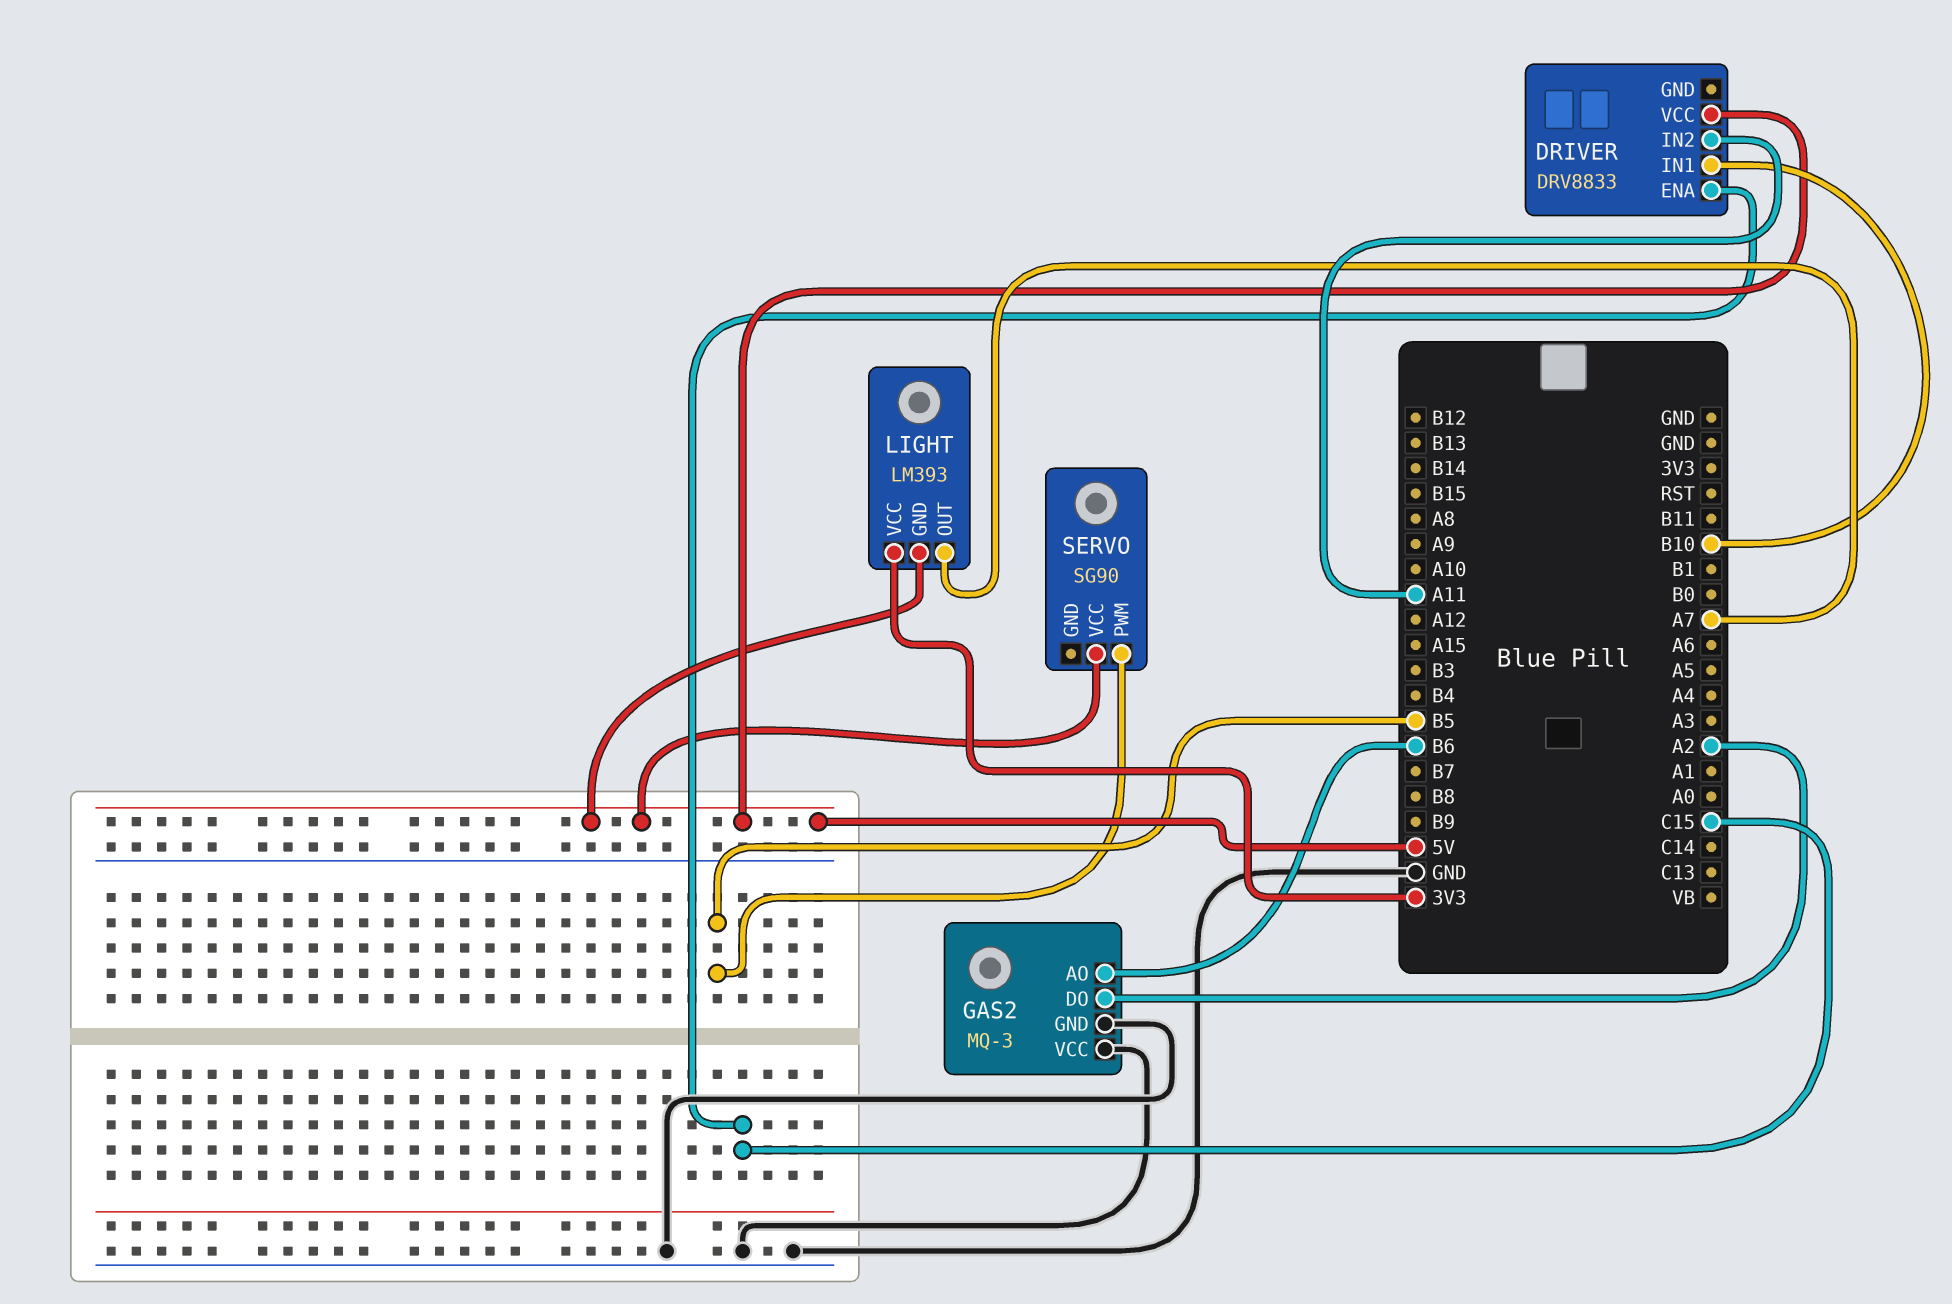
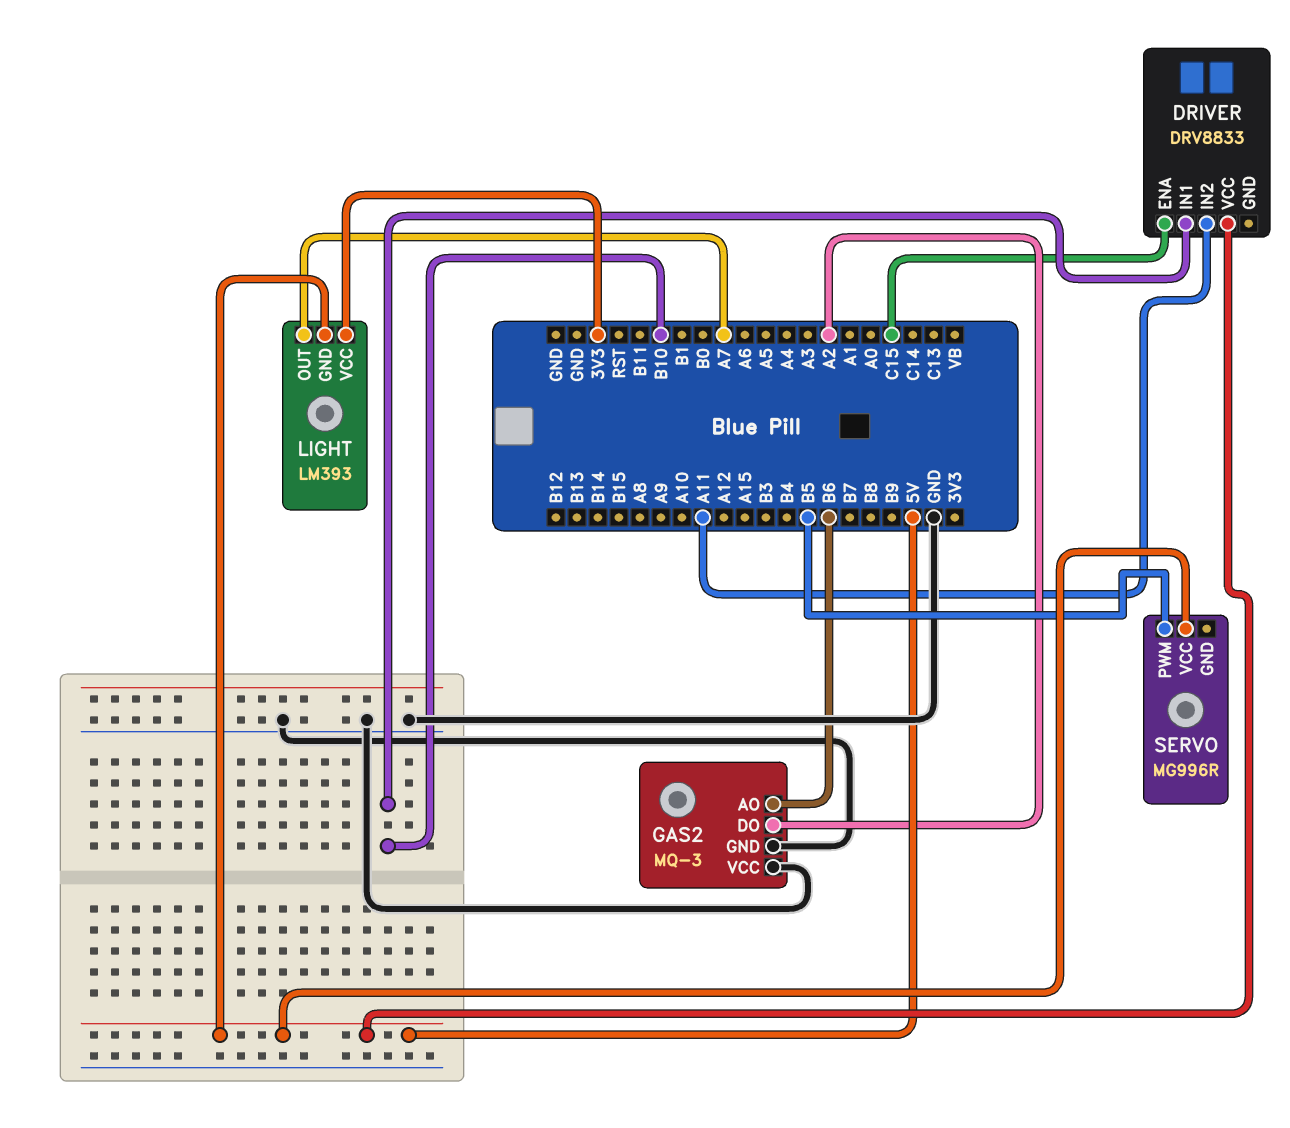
SERVO: SG90 -> MG996R

